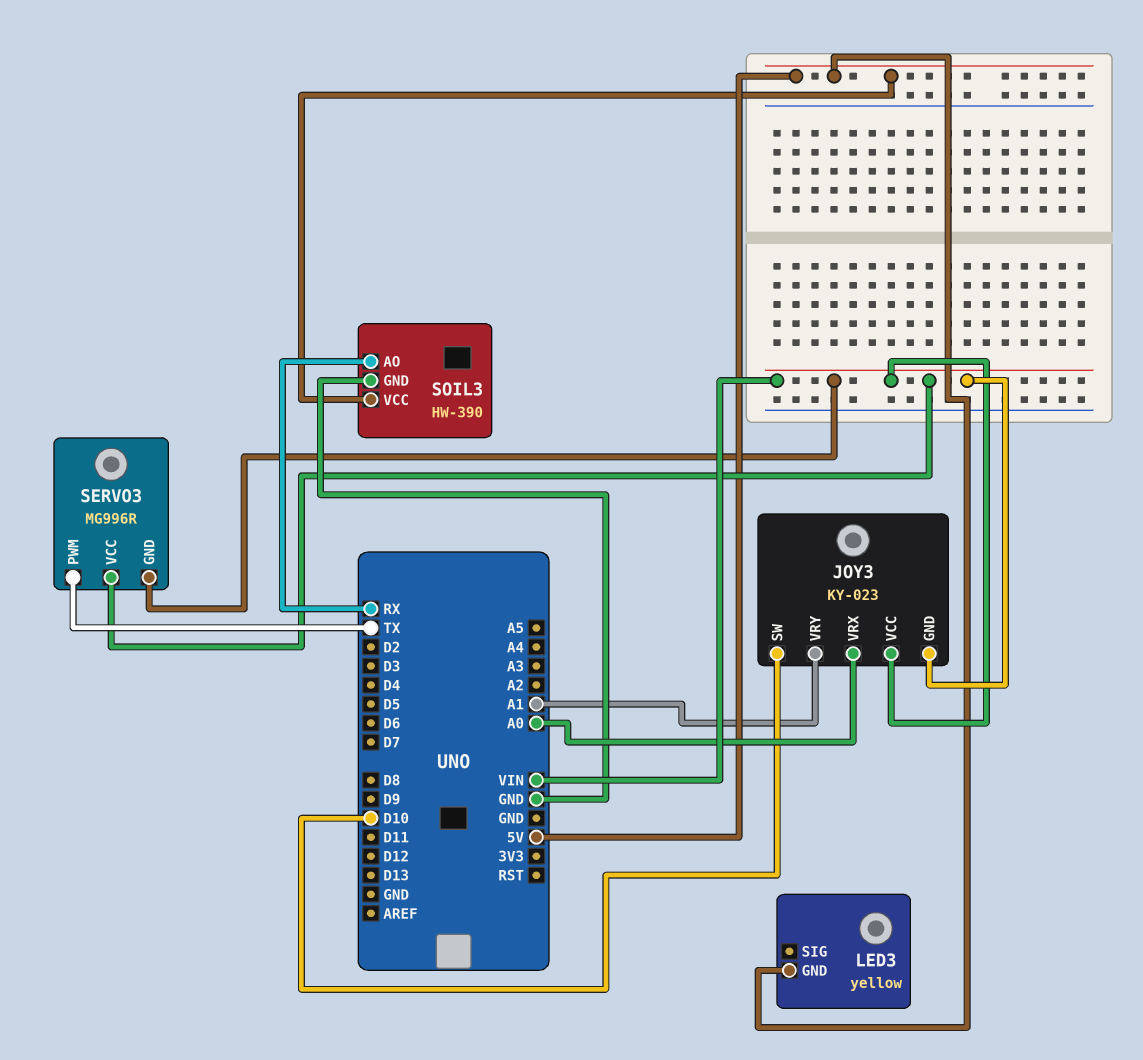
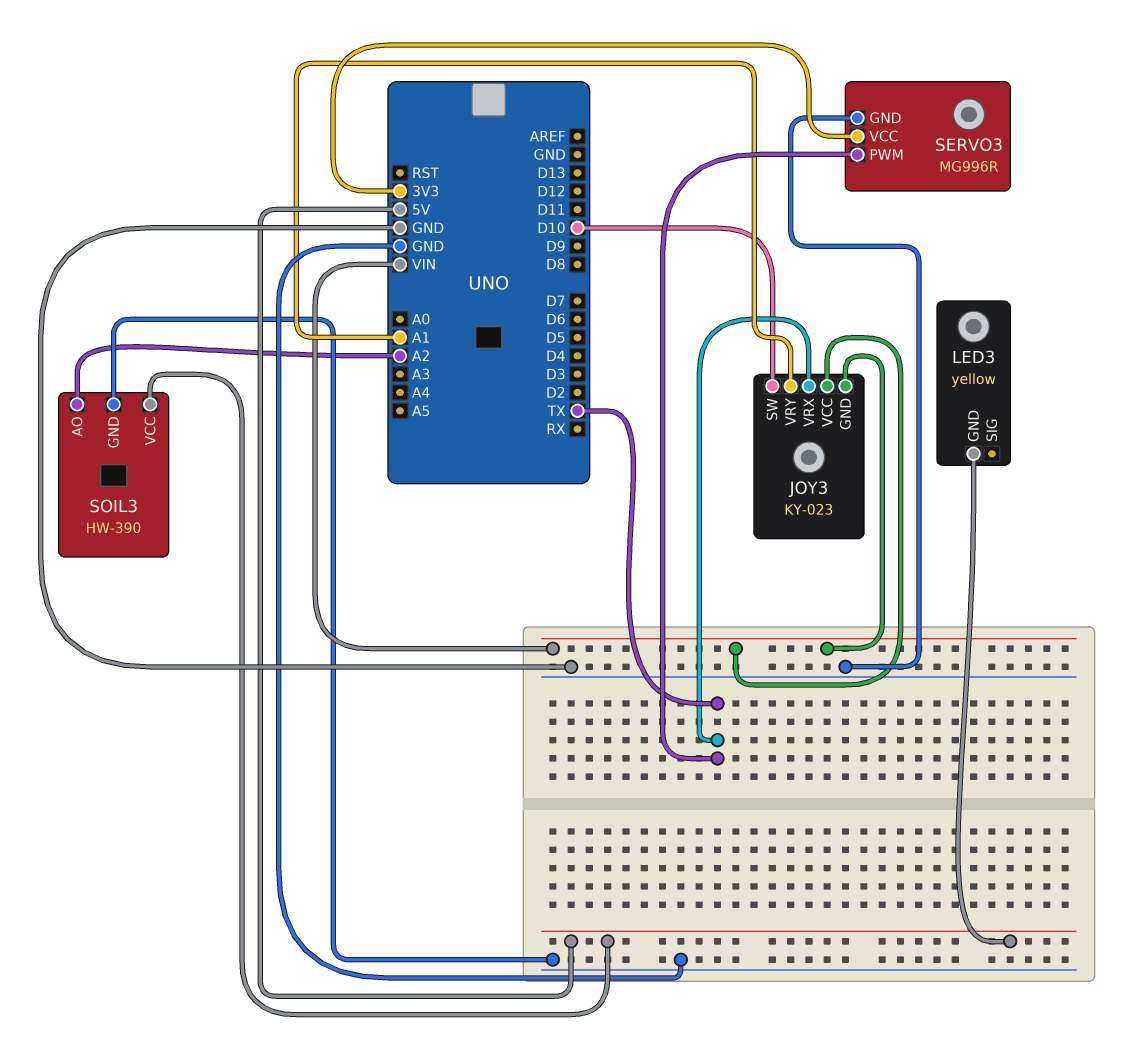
JOY3 pin VRX: A0 -> TX
SERVO3 pin GND: VIN -> GND
SERVO3 pin VCC: VIN -> 3V3
SOIL3 pin AO: RX -> A2

